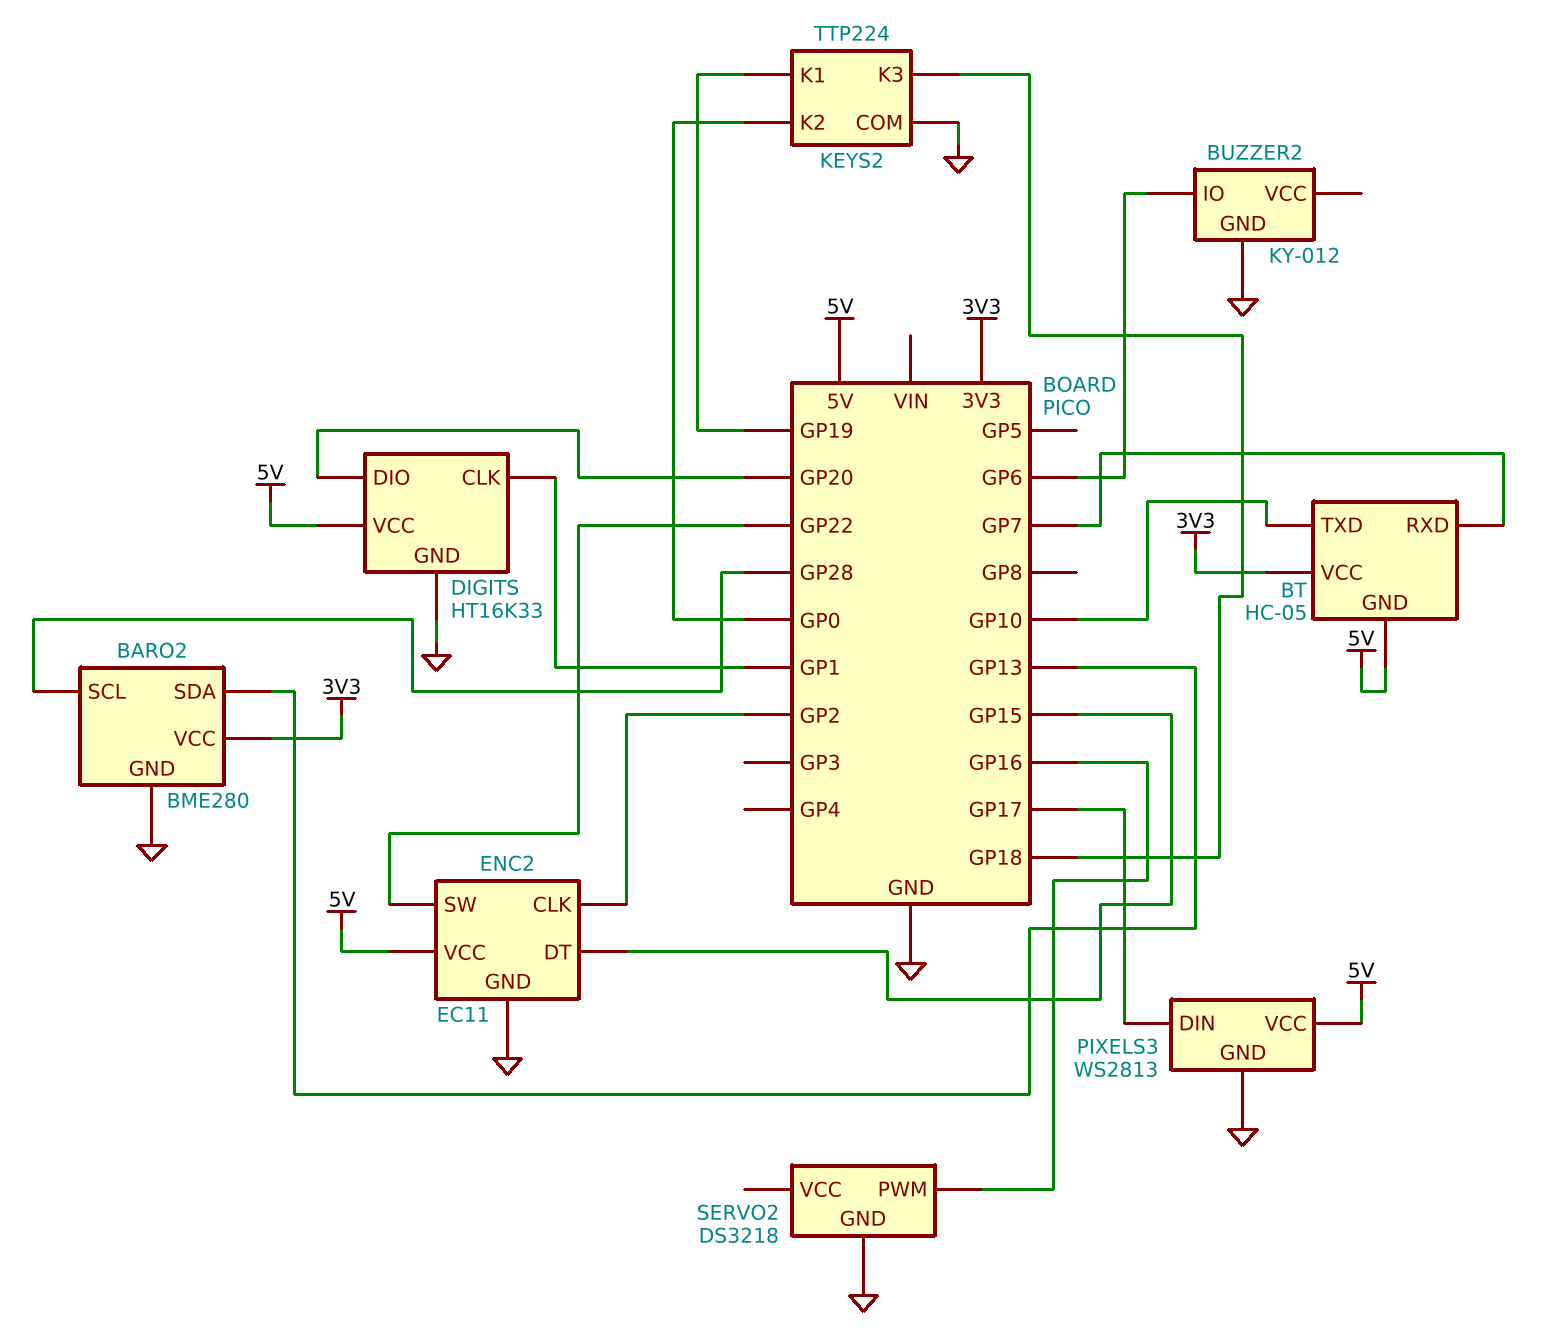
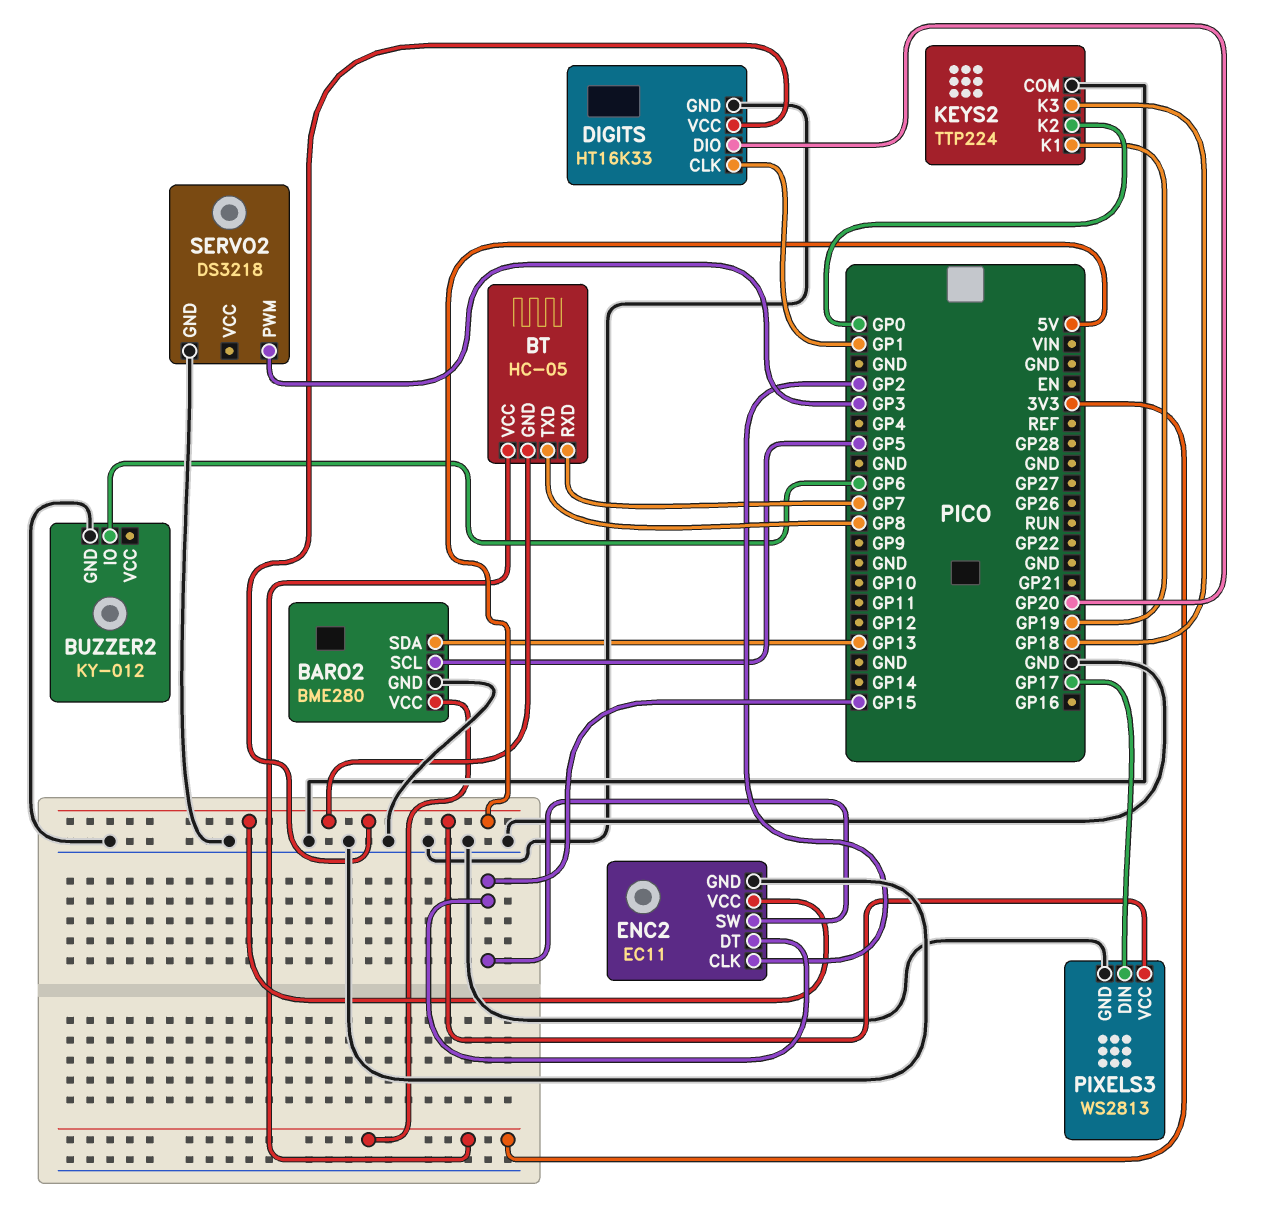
BARO2 pin SCL: GP28 -> GP5
BT pin TXD: GP10 -> GP8
ENC2 pin SW: GP22 -> GP15
SERVO2 pin PWM: GP16 -> GP3

